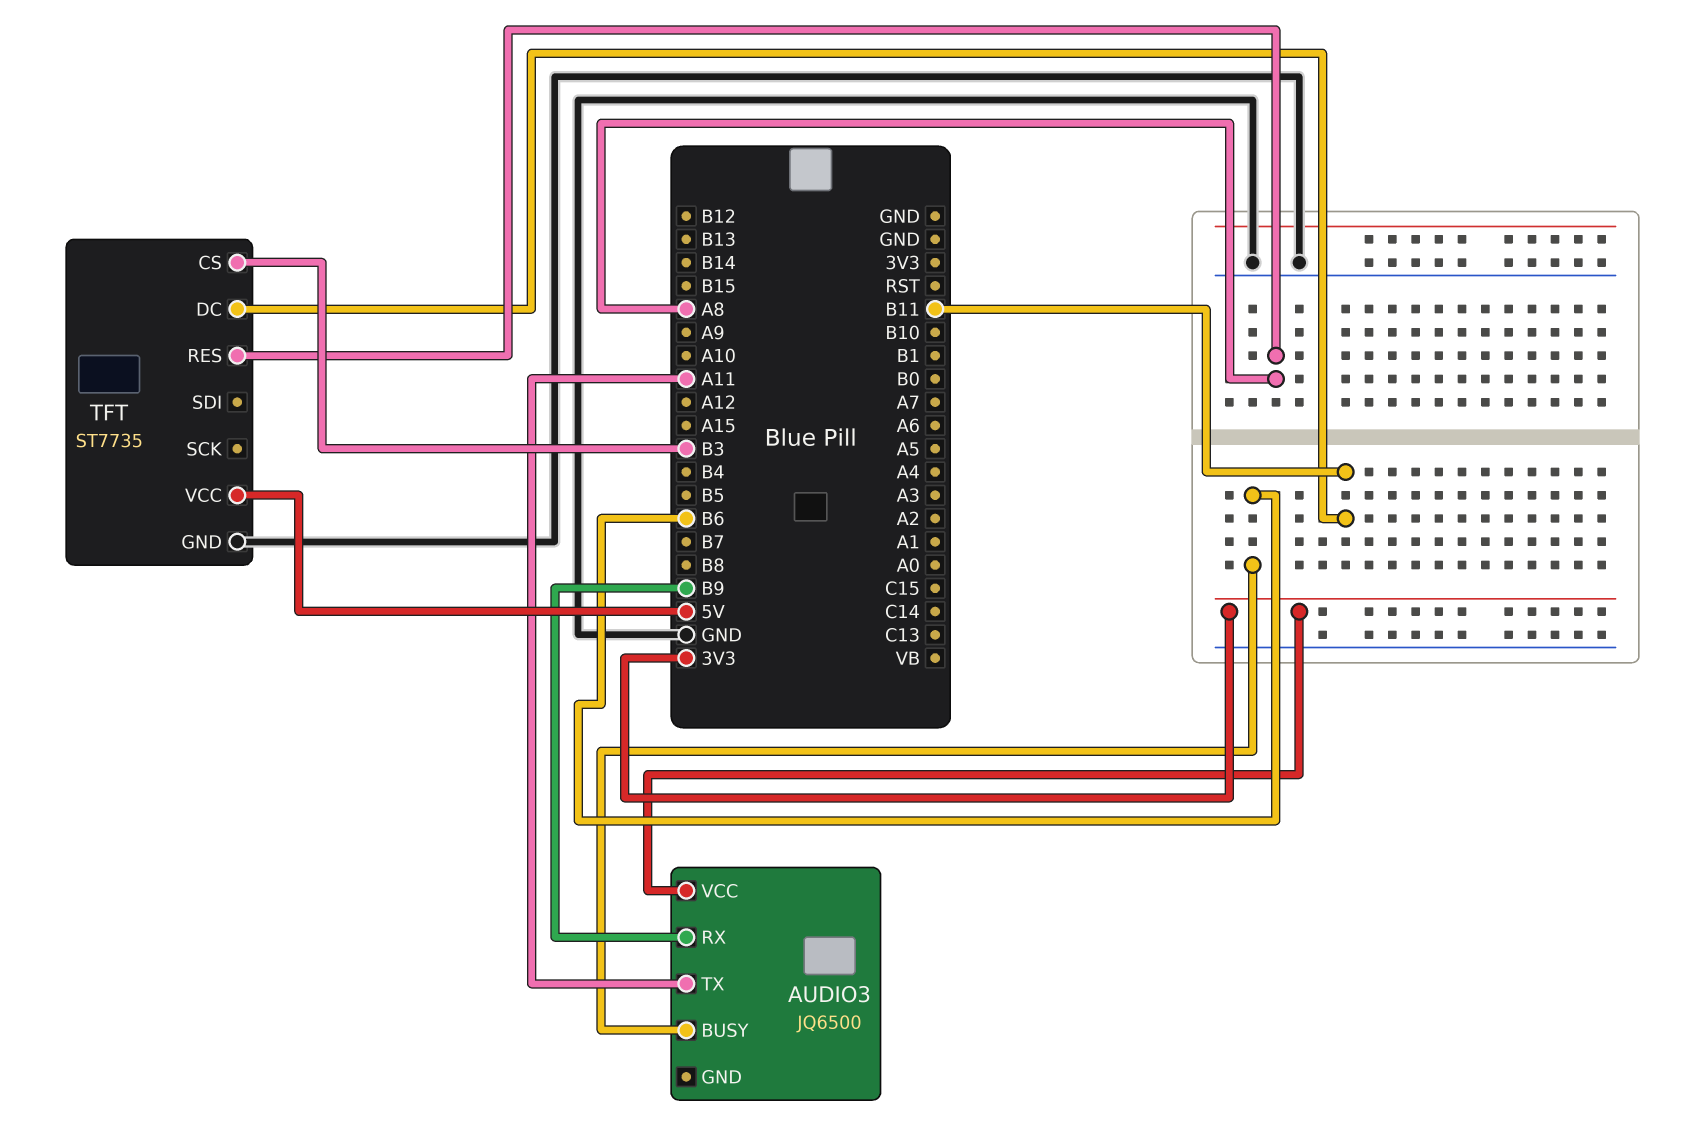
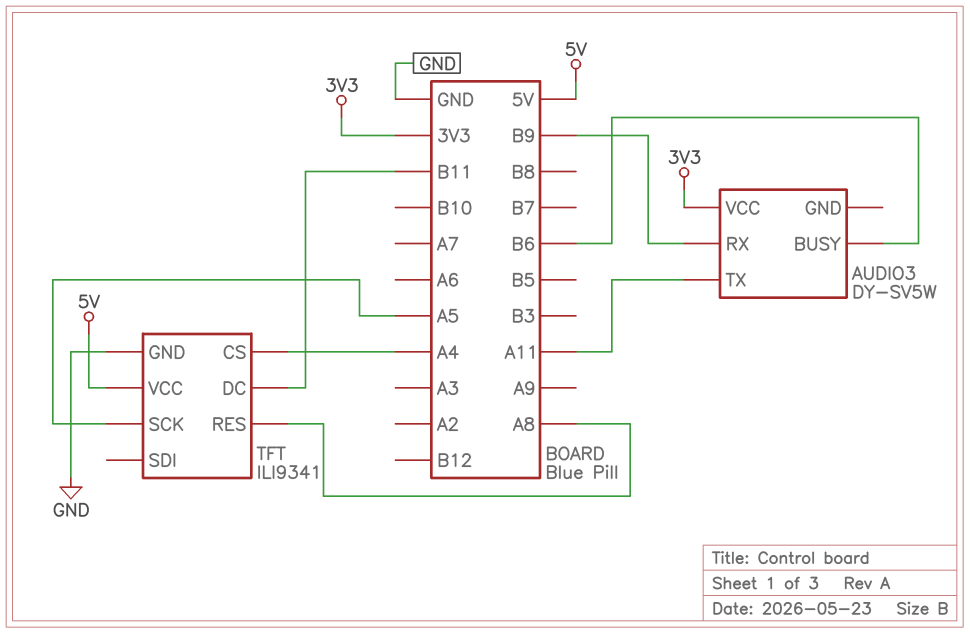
AUDIO3: JQ6500 -> DY-SV5W
TFT: ST7735 -> ILI9341
TFT pin CS: B3 -> A4
TFT pin SCK: none -> A5

